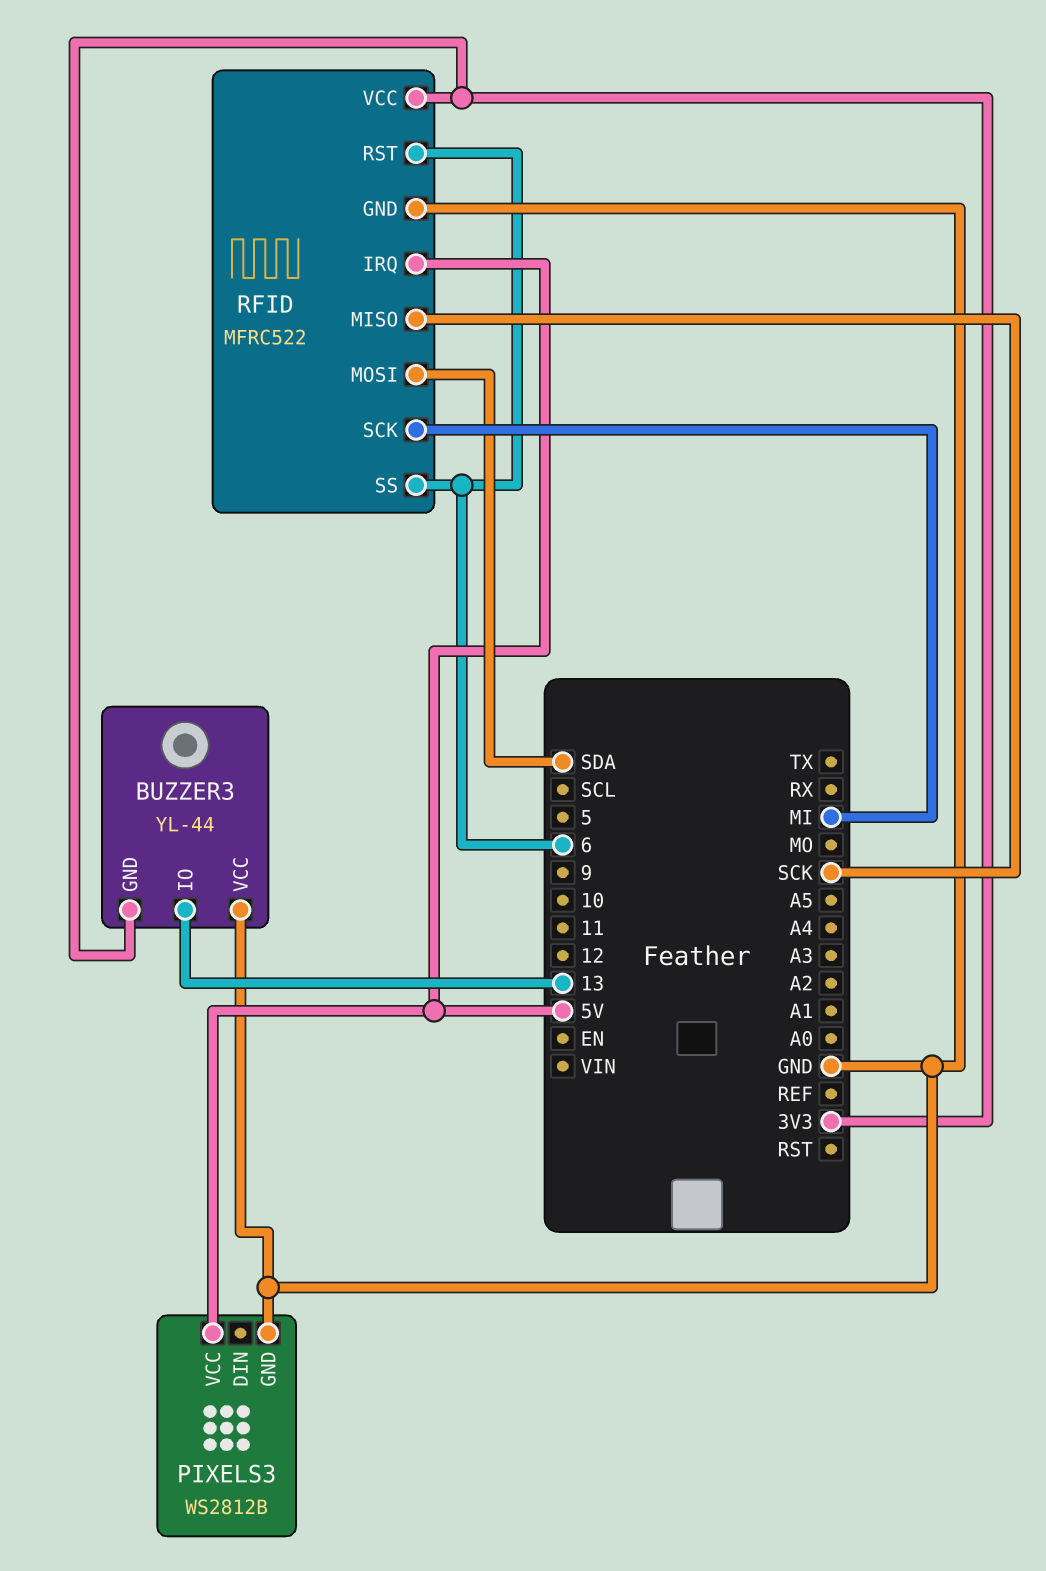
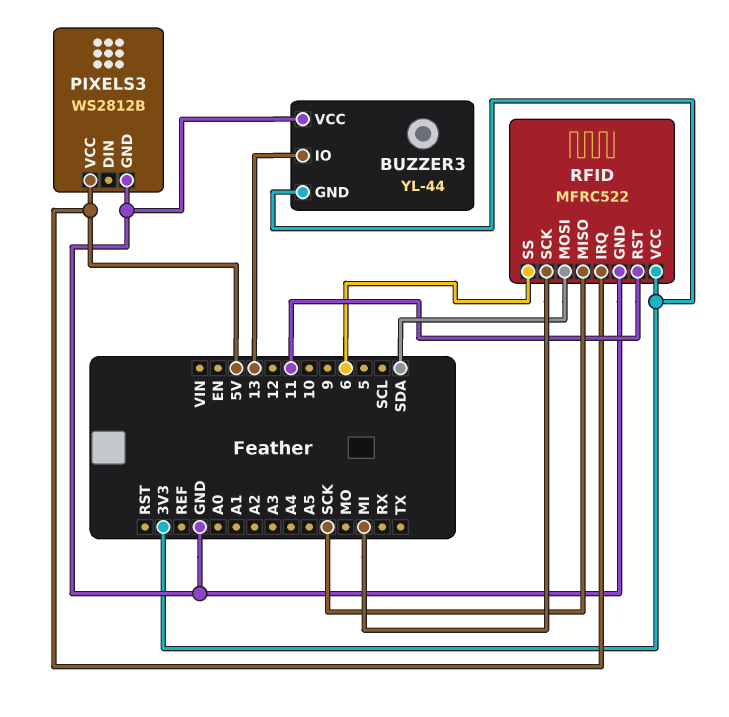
RFID pin RST: 6 -> 11

